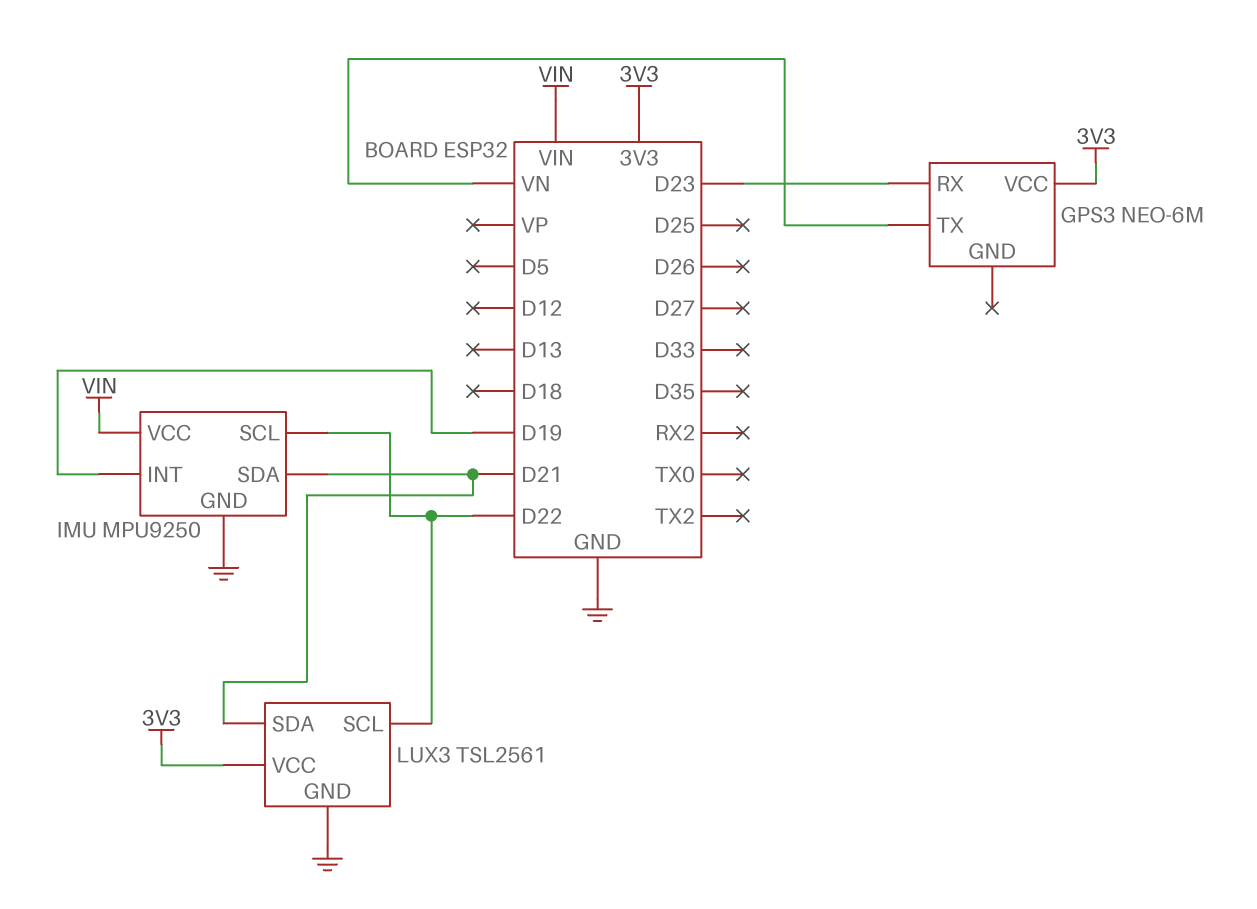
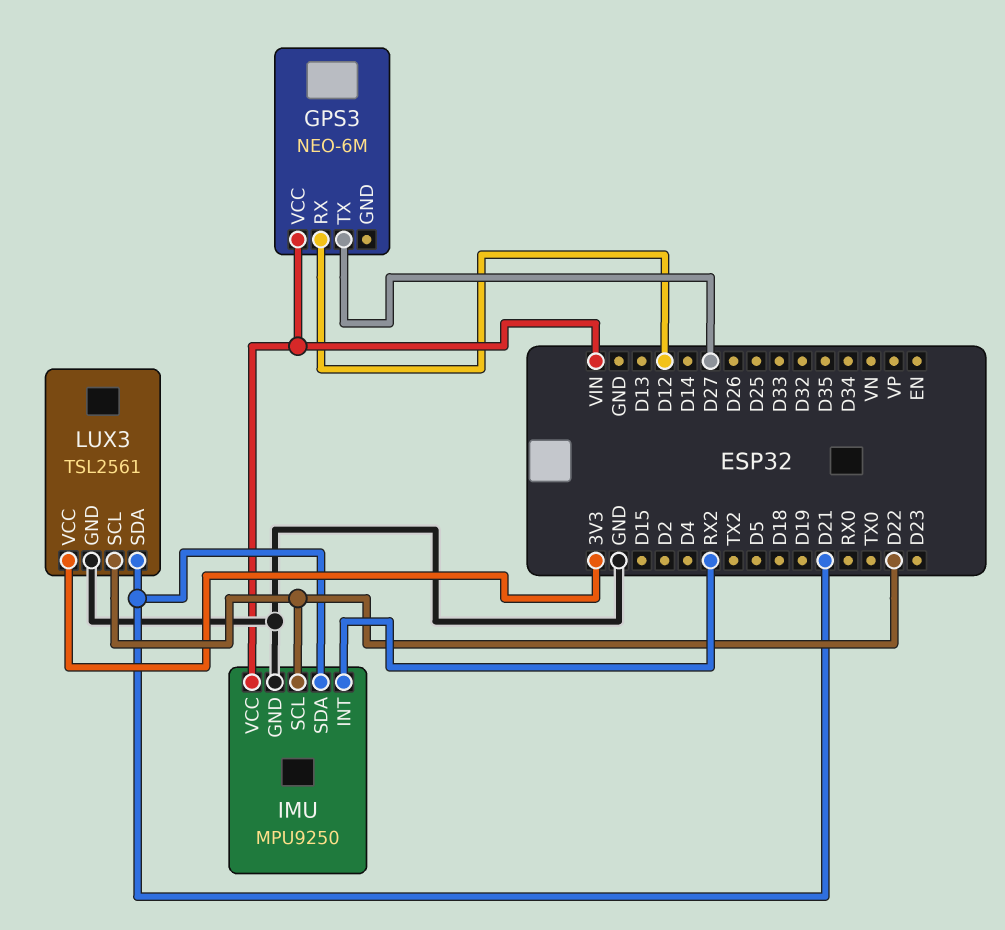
GPS3 pin RX: D23 -> D12
GPS3 pin TX: VN -> D27
GPS3 pin VCC: 3V3 -> VIN
IMU pin INT: D19 -> RX2

